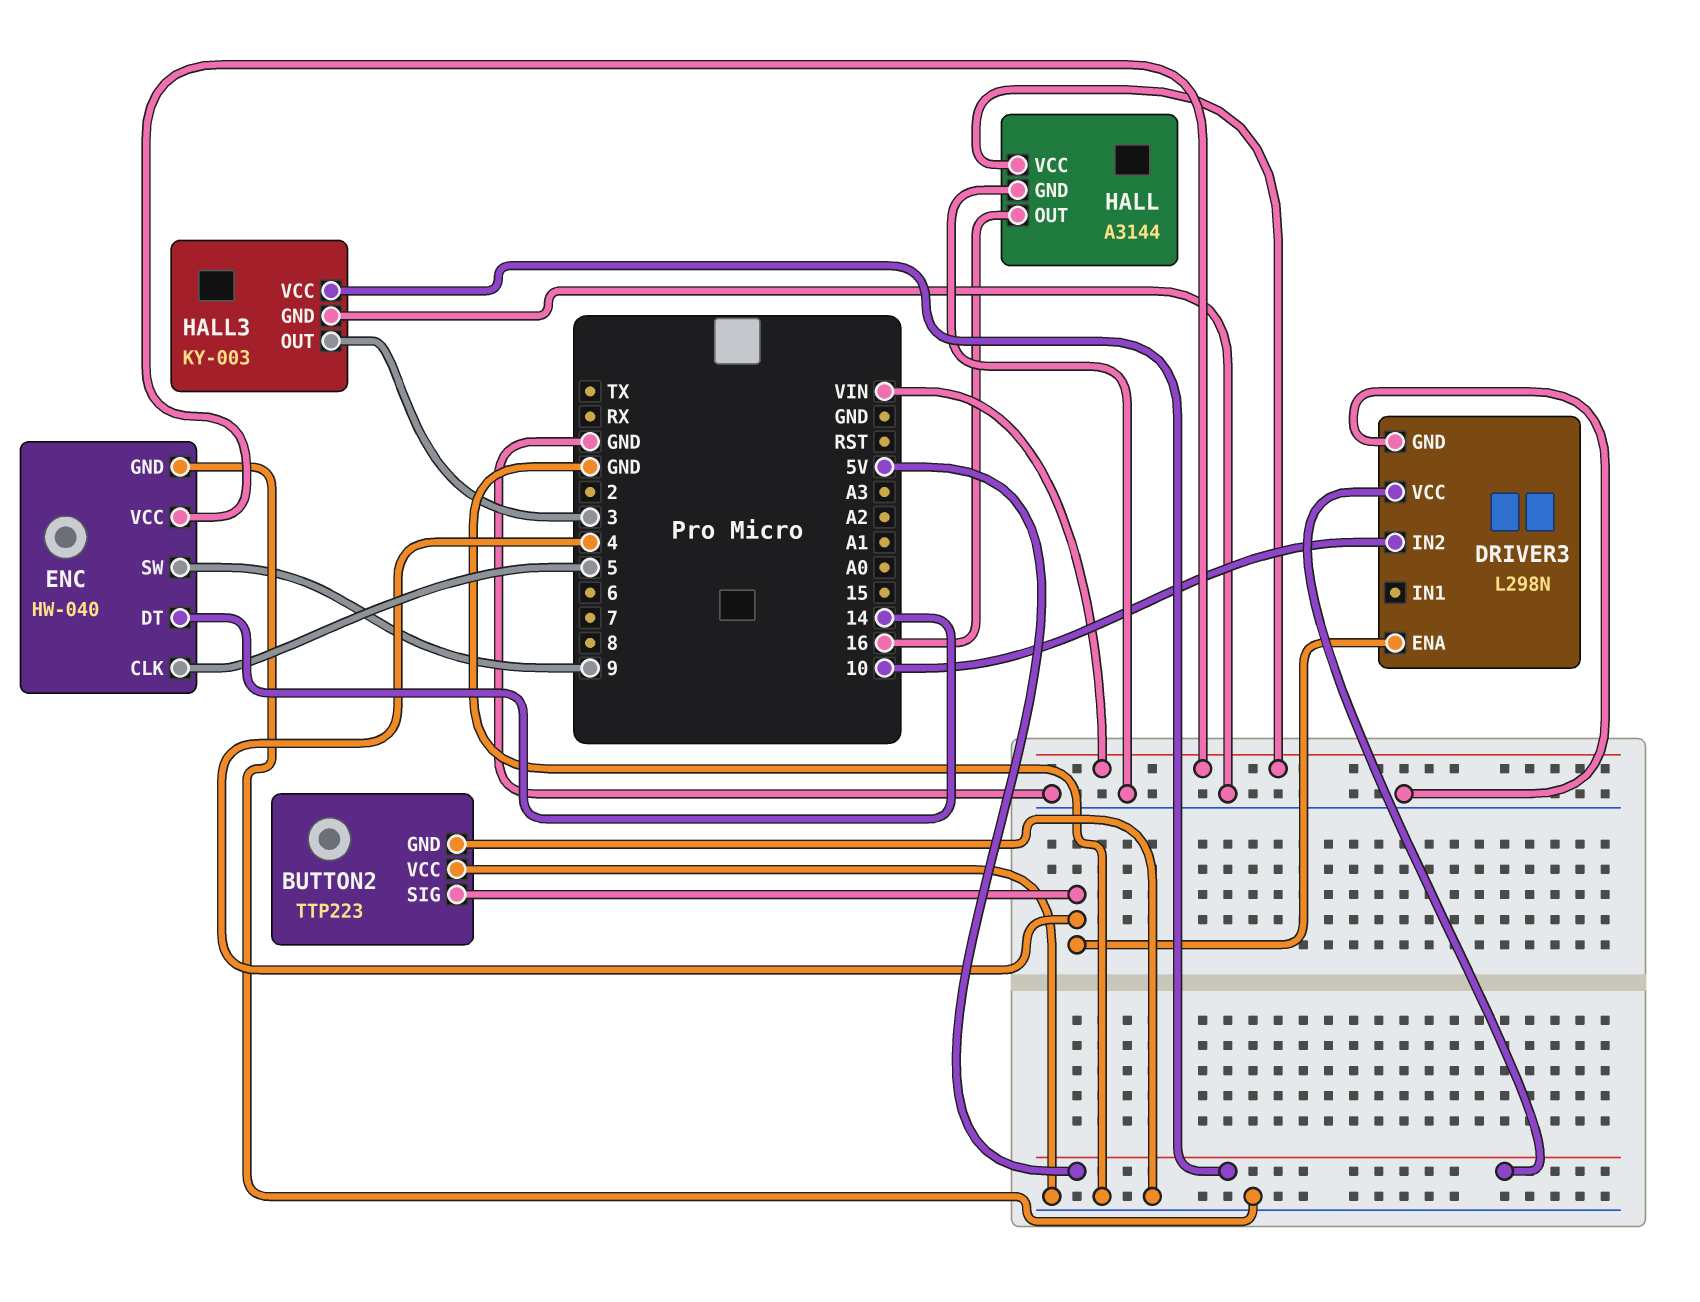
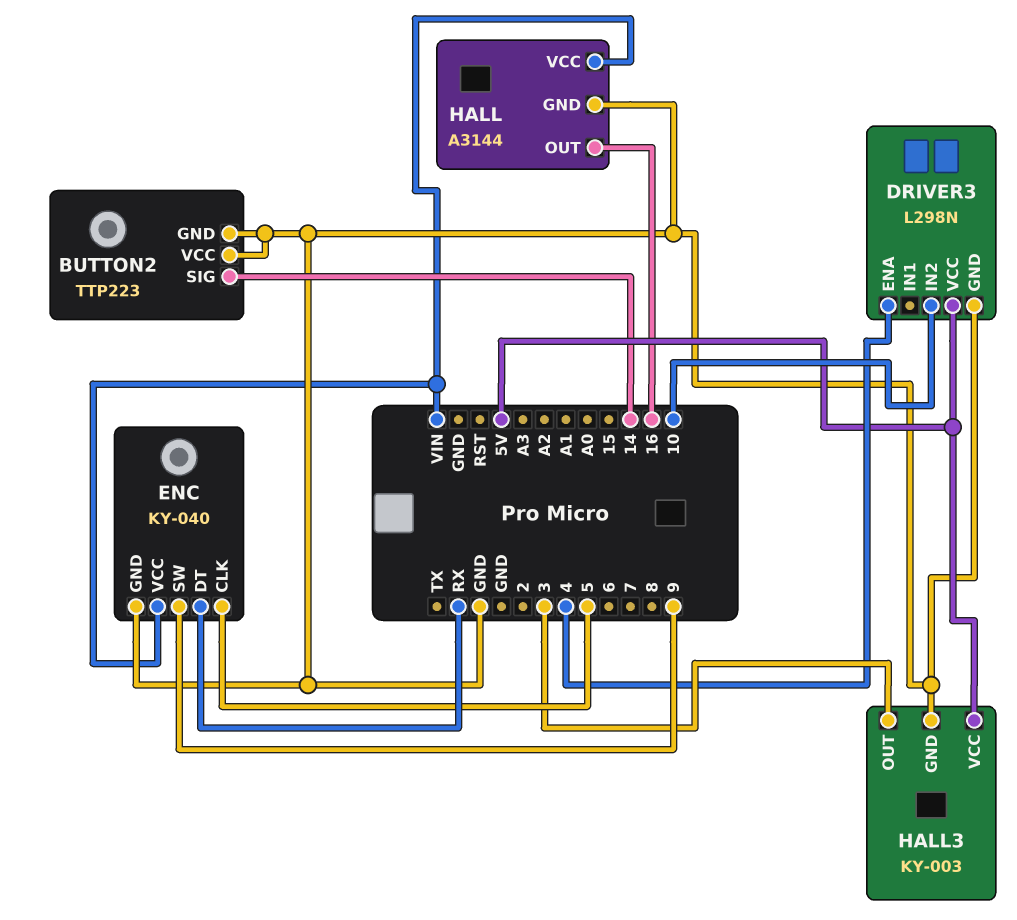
BUTTON2 pin SIG: 4 -> 14
ENC: HW-040 -> KY-040
ENC pin DT: 14 -> RX

